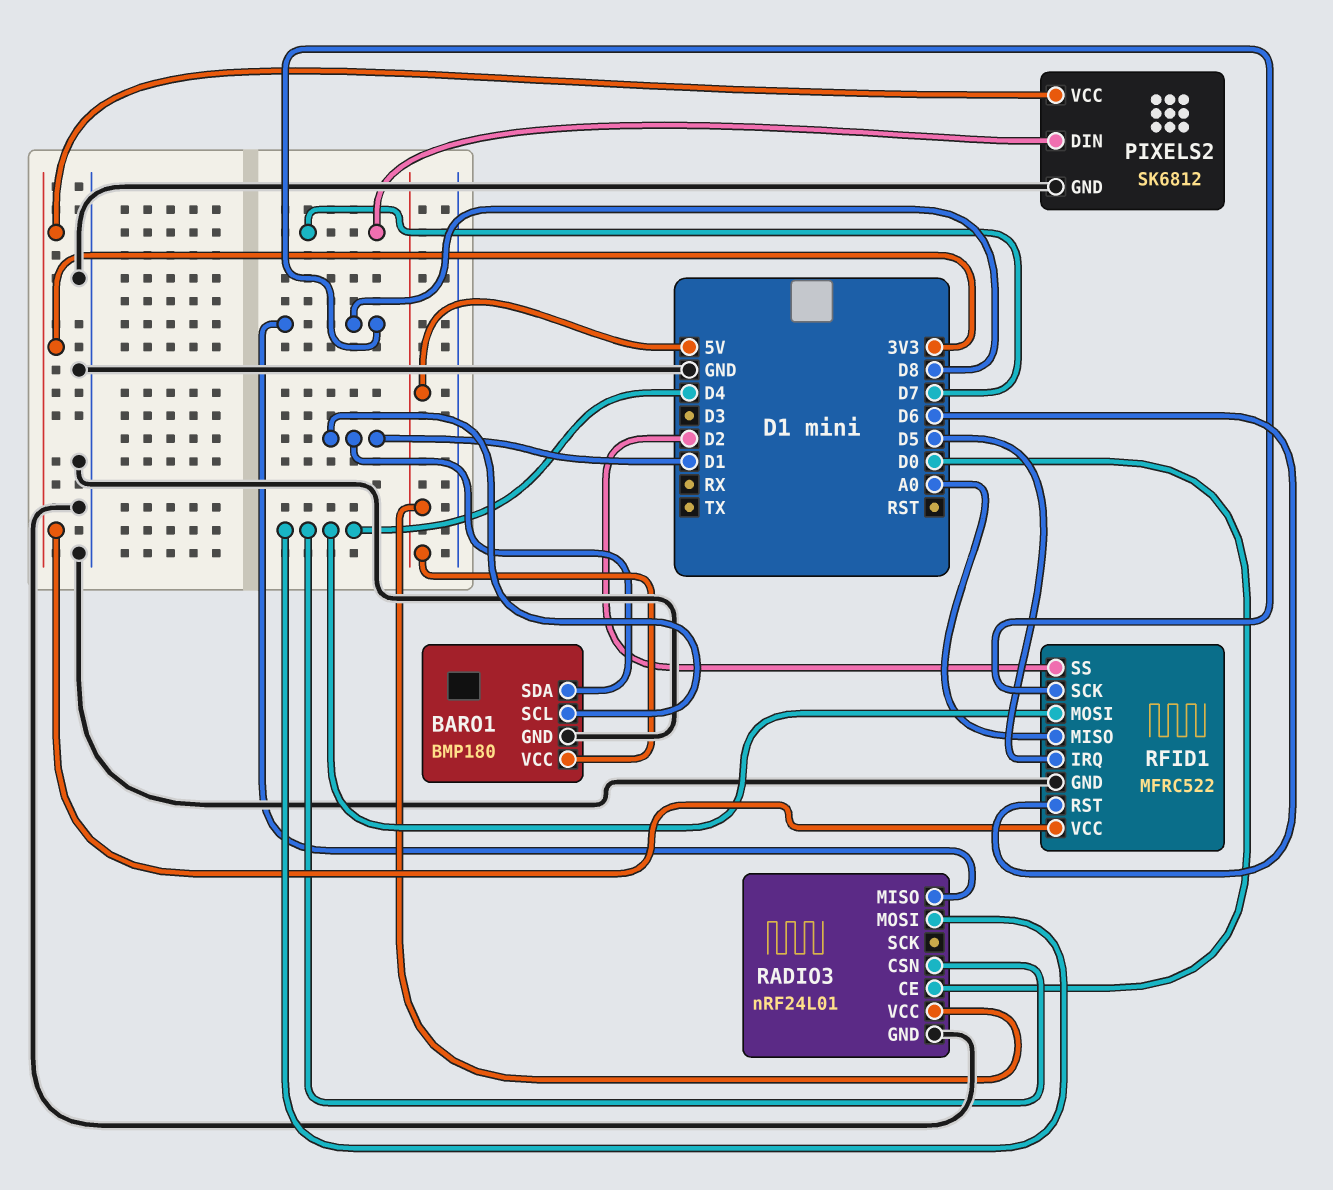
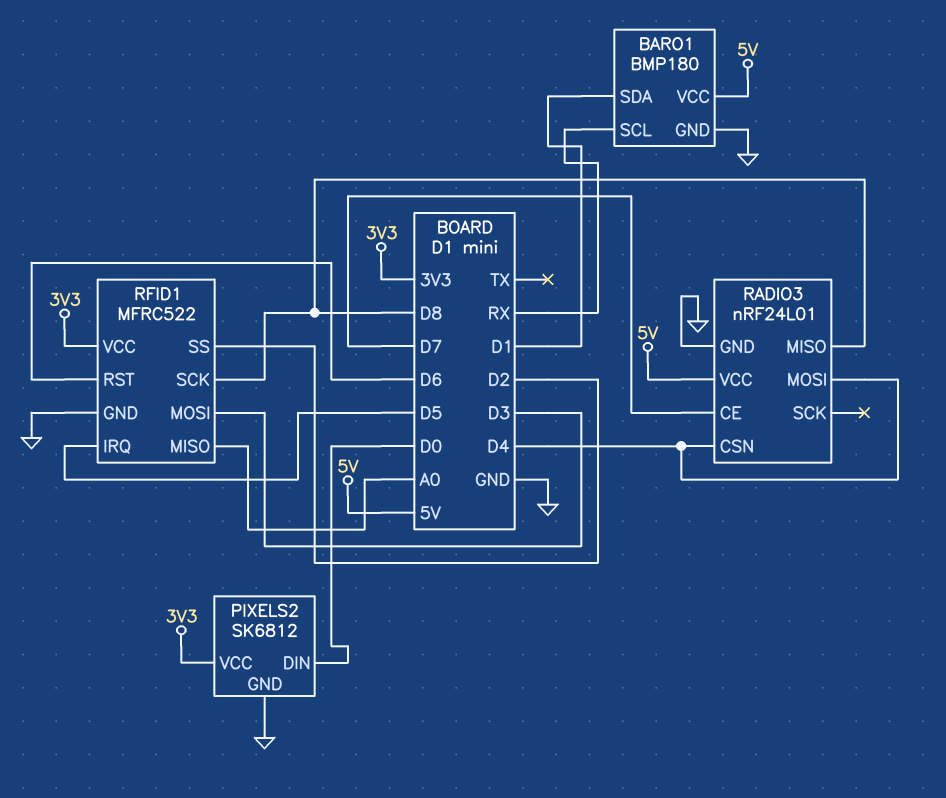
BARO1 pin SCL: D1 -> RX
PIXELS2 pin DIN: D7 -> D0
RADIO3 pin CE: D0 -> D7
RFID1 pin MOSI: D4 -> D3

